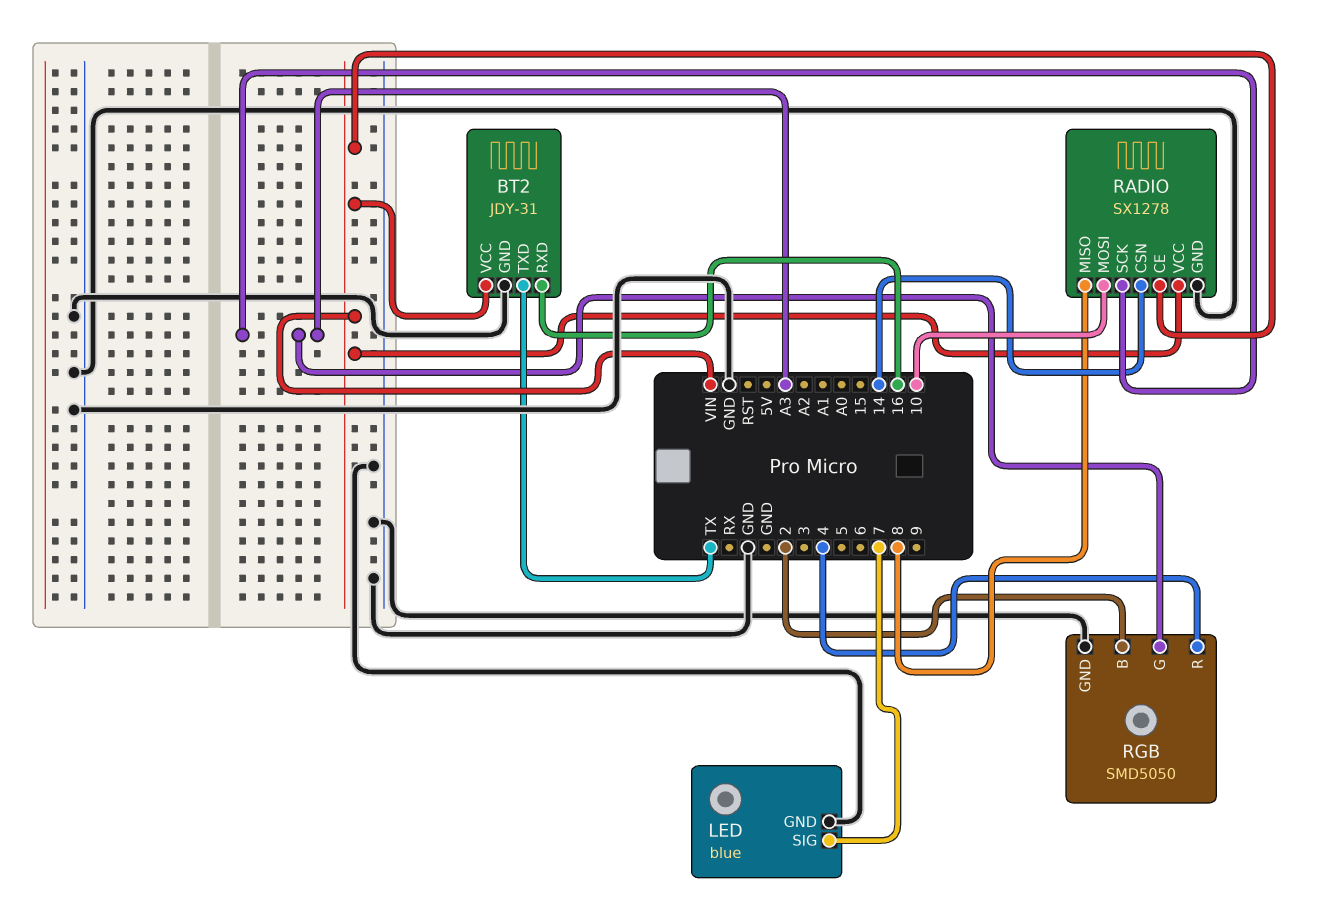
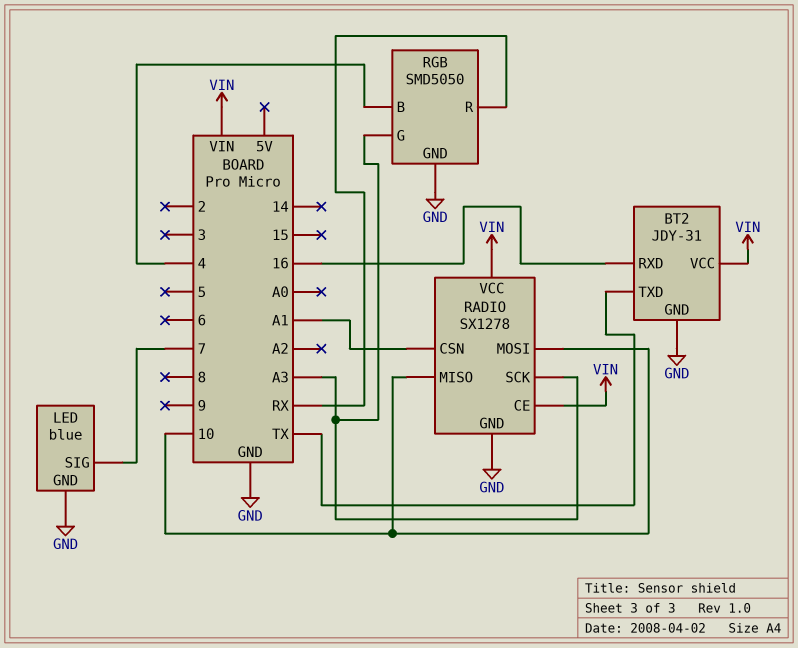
RADIO pin CSN: 14 -> A1
RADIO pin MISO: 8 -> 10
RGB pin B: 2 -> 4
RGB pin R: 4 -> RX

